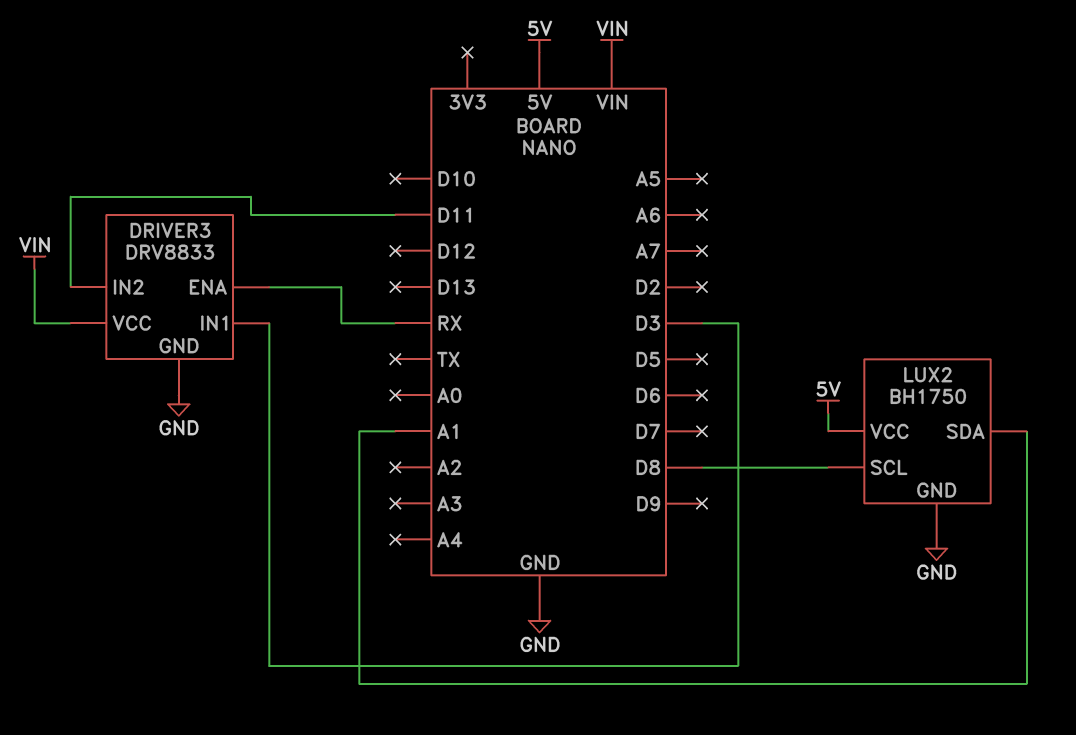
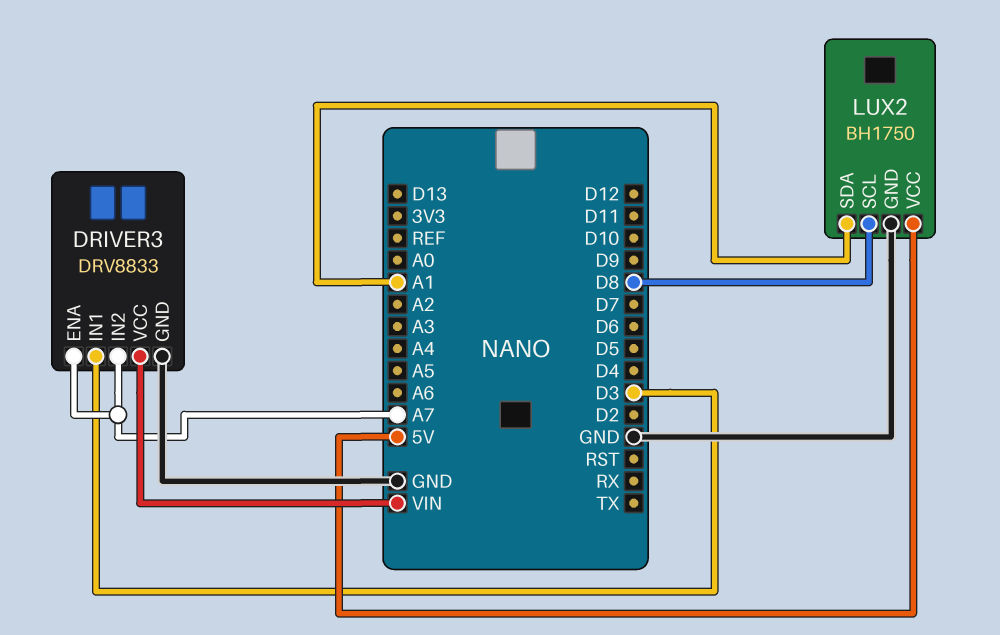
DRIVER3 pin ENA: RX -> A7
DRIVER3 pin IN2: D11 -> A7

